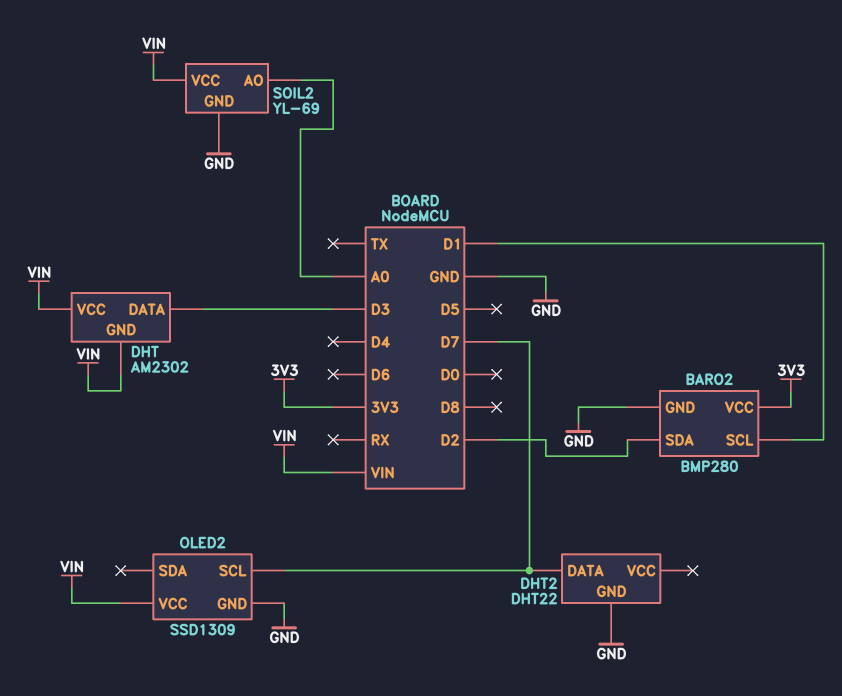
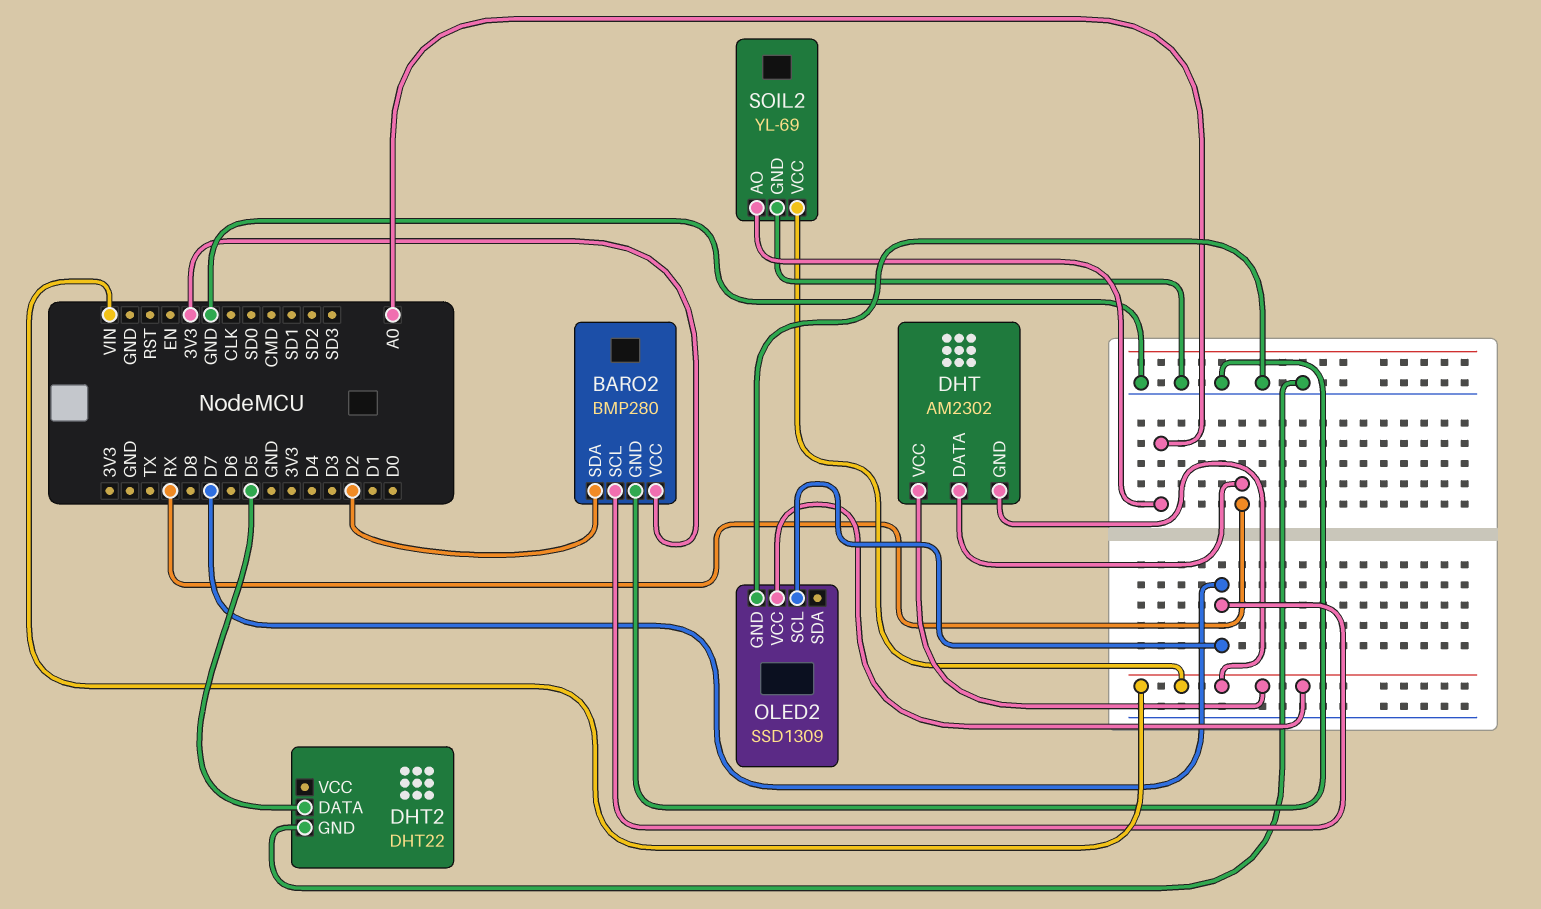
BARO2 pin SCL: D1 -> D7
DHT pin DATA: D3 -> RX
DHT2 pin DATA: D7 -> D5

